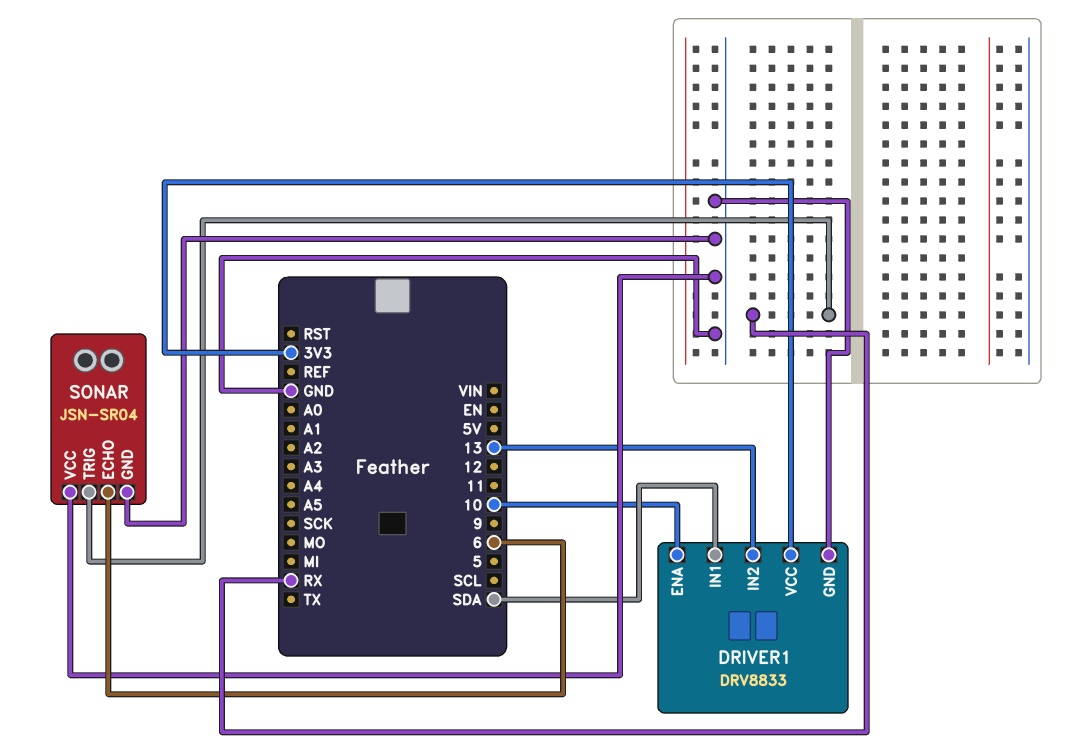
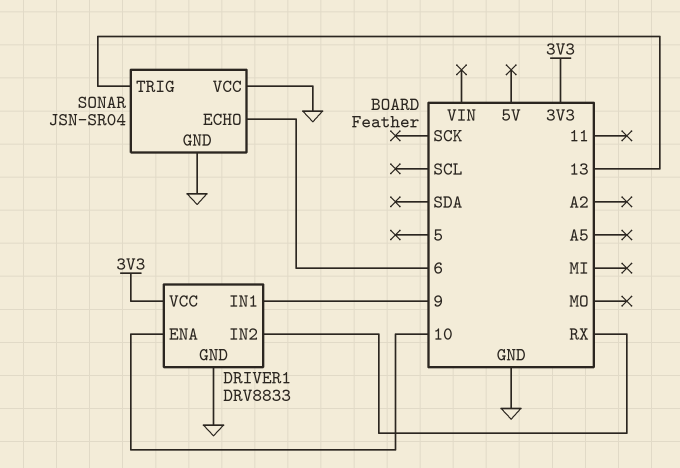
DRIVER1 pin IN1: SDA -> 9
DRIVER1 pin IN2: 13 -> RX
SONAR pin TRIG: RX -> 13

